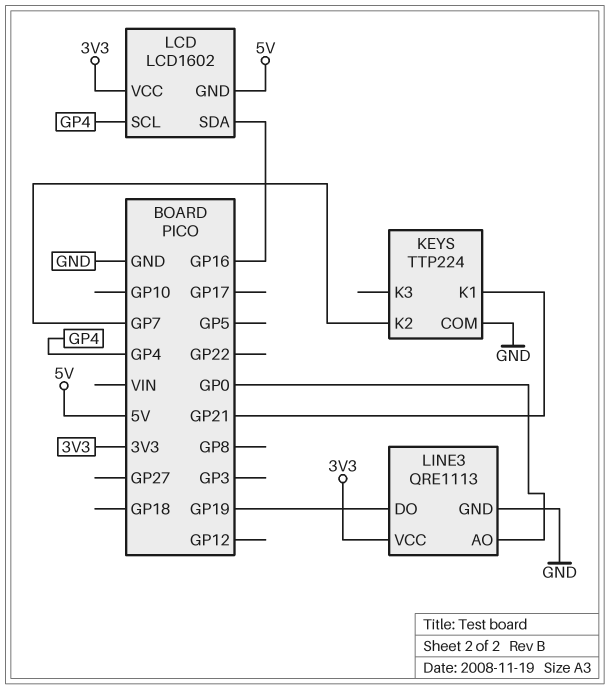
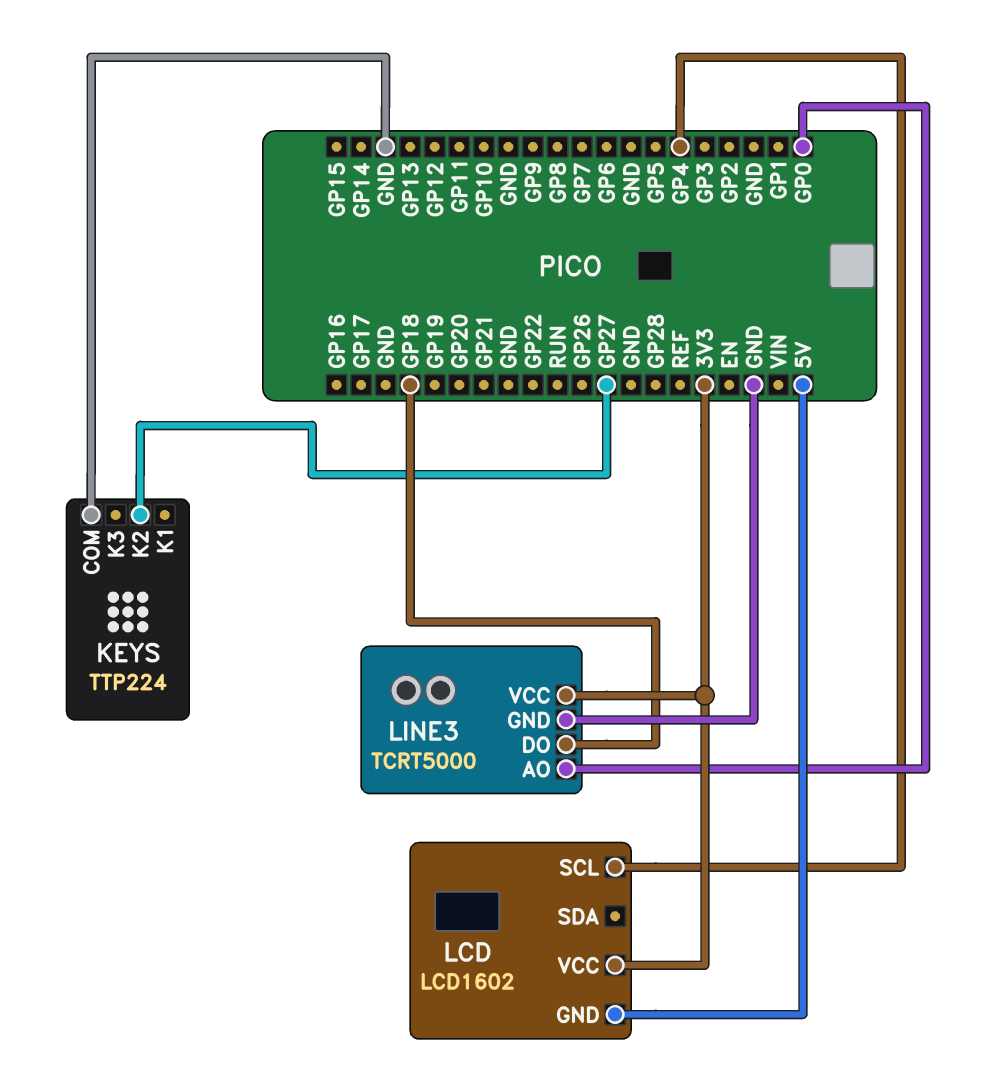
KEYS pin K1: GP21 -> none
KEYS pin K2: GP7 -> GP27
LCD pin SDA: GP16 -> none
LINE3: QRE1113 -> TCRT5000
LINE3 pin DO: GP19 -> GP18

